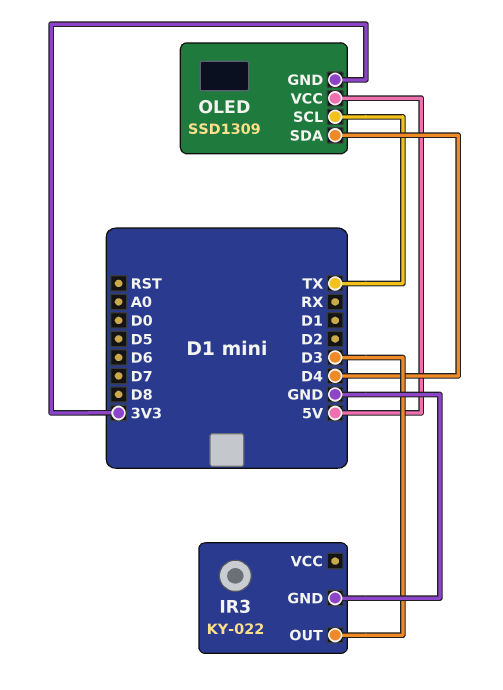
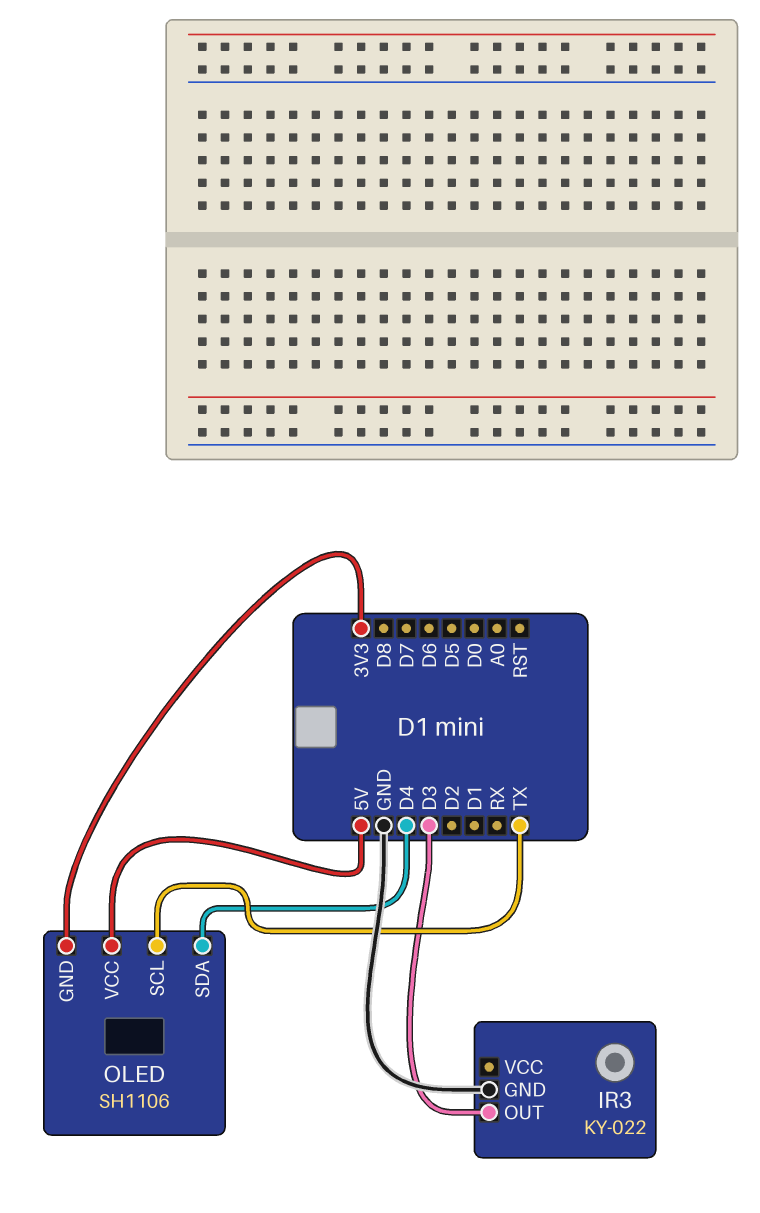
OLED: SSD1309 -> SH1106

